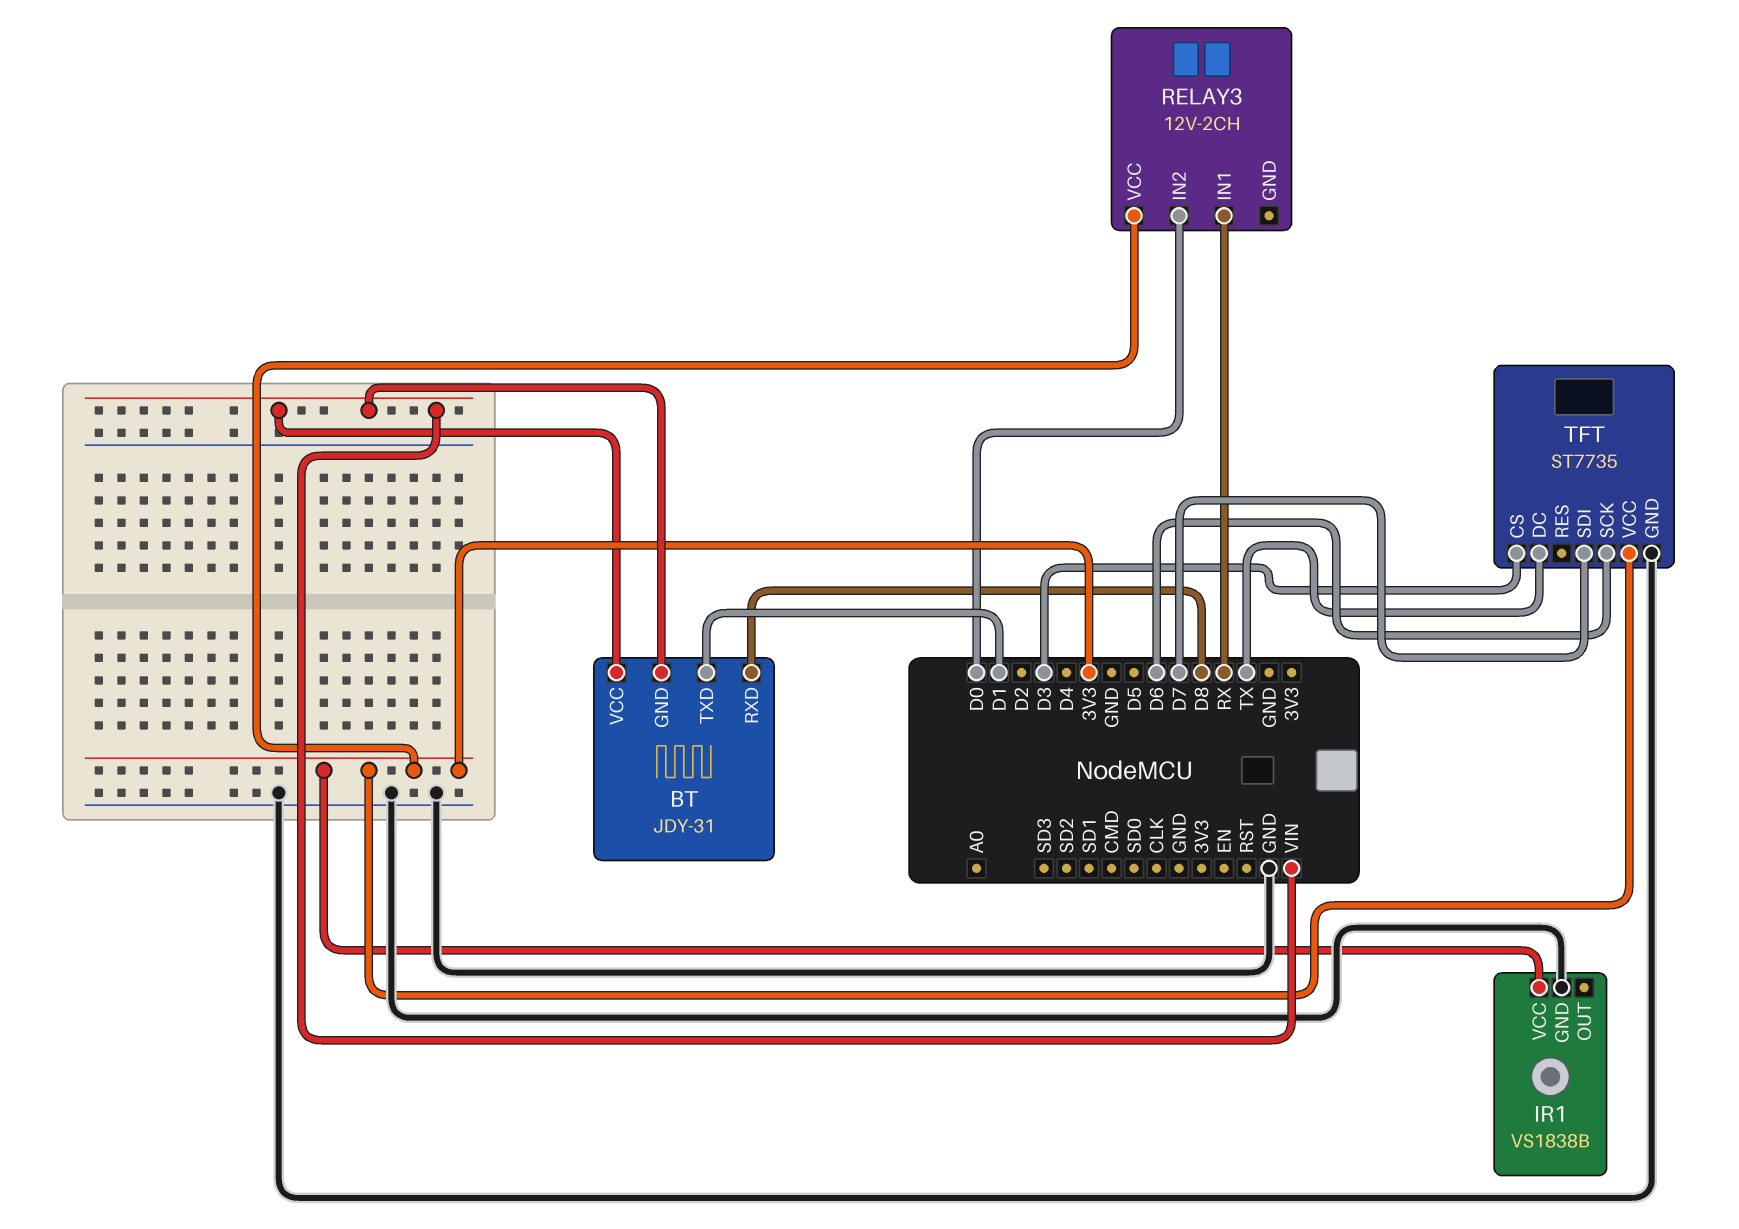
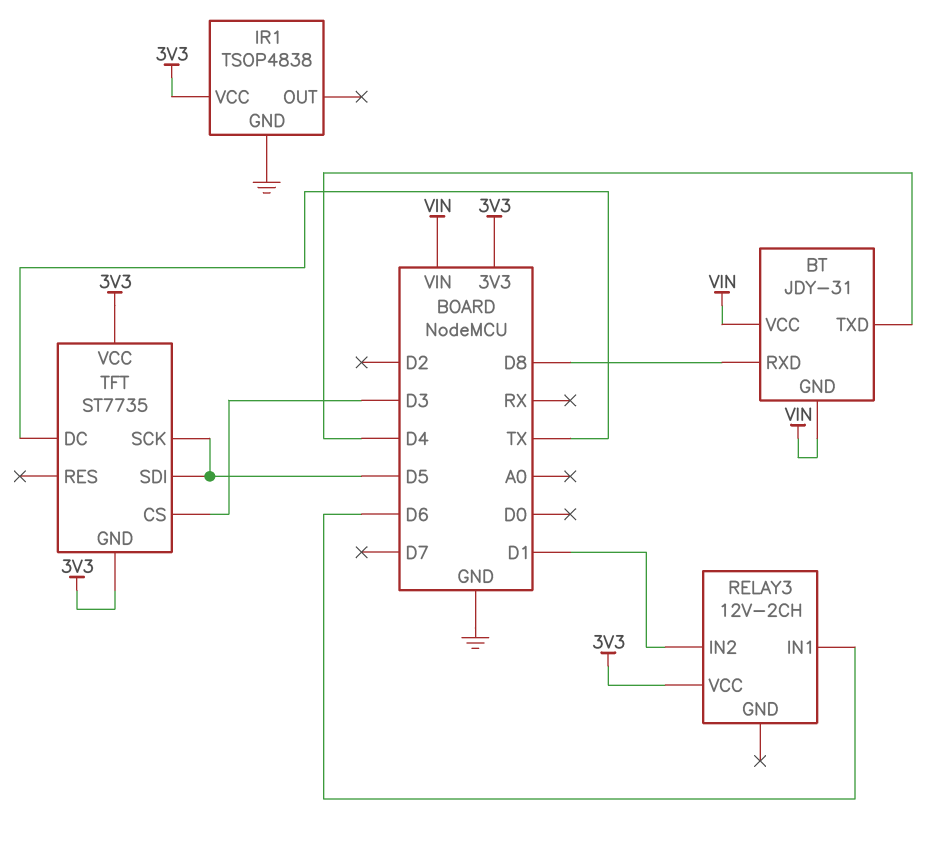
BT pin TXD: D1 -> D4
IR1: VS1838B -> TSOP4838
RELAY3 pin IN1: RX -> D6
RELAY3 pin IN2: D0 -> D1
TFT pin GND: GND -> 3V3
TFT pin SCK: D6 -> D5
TFT pin SDI: D7 -> D5

